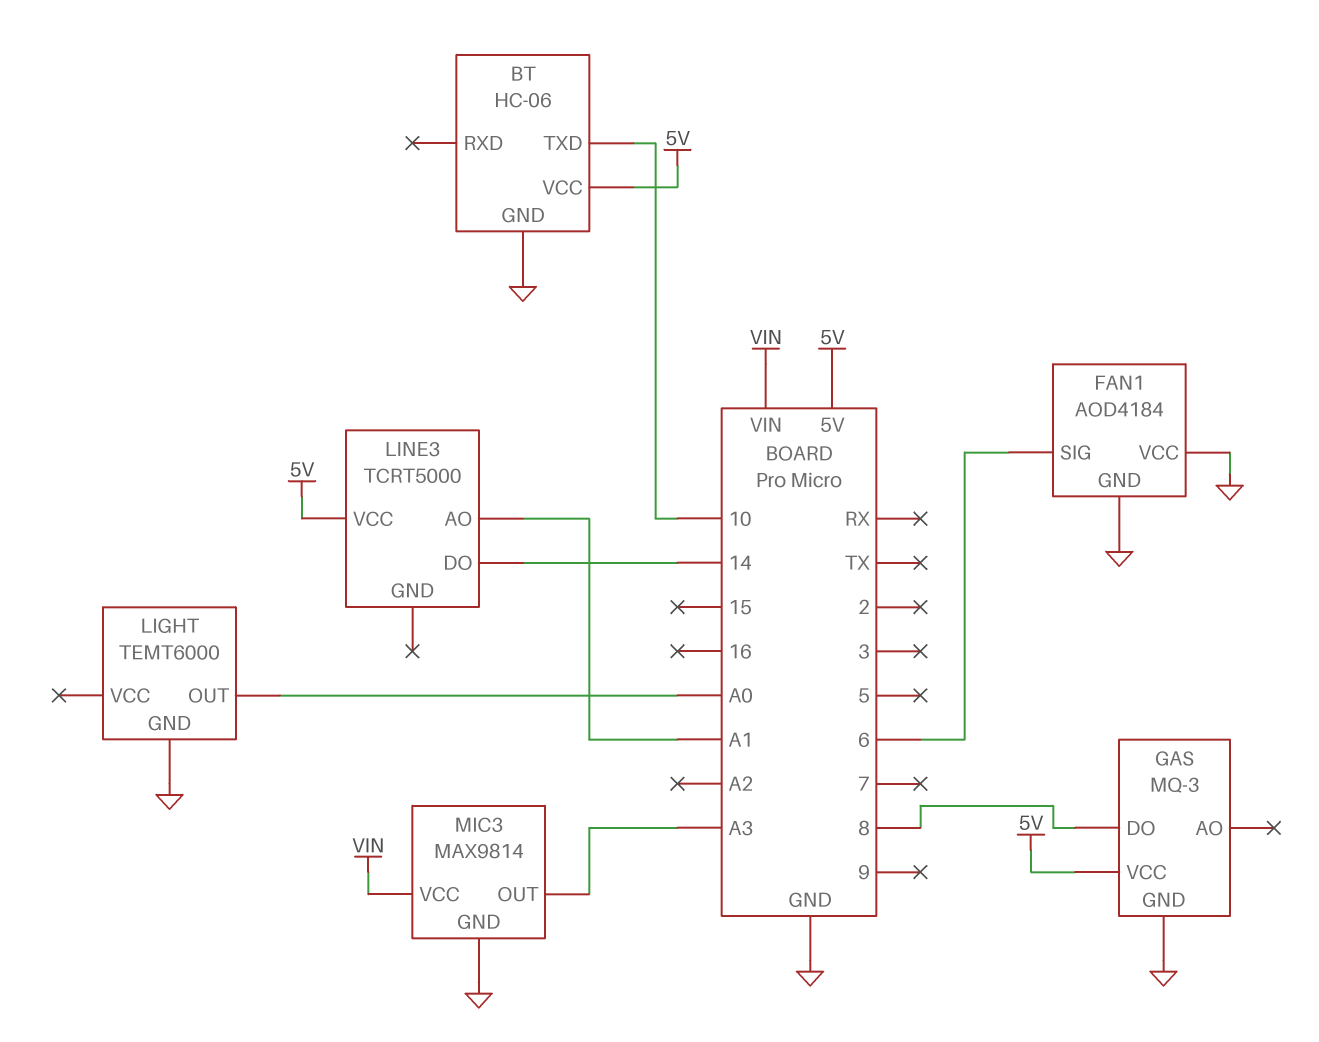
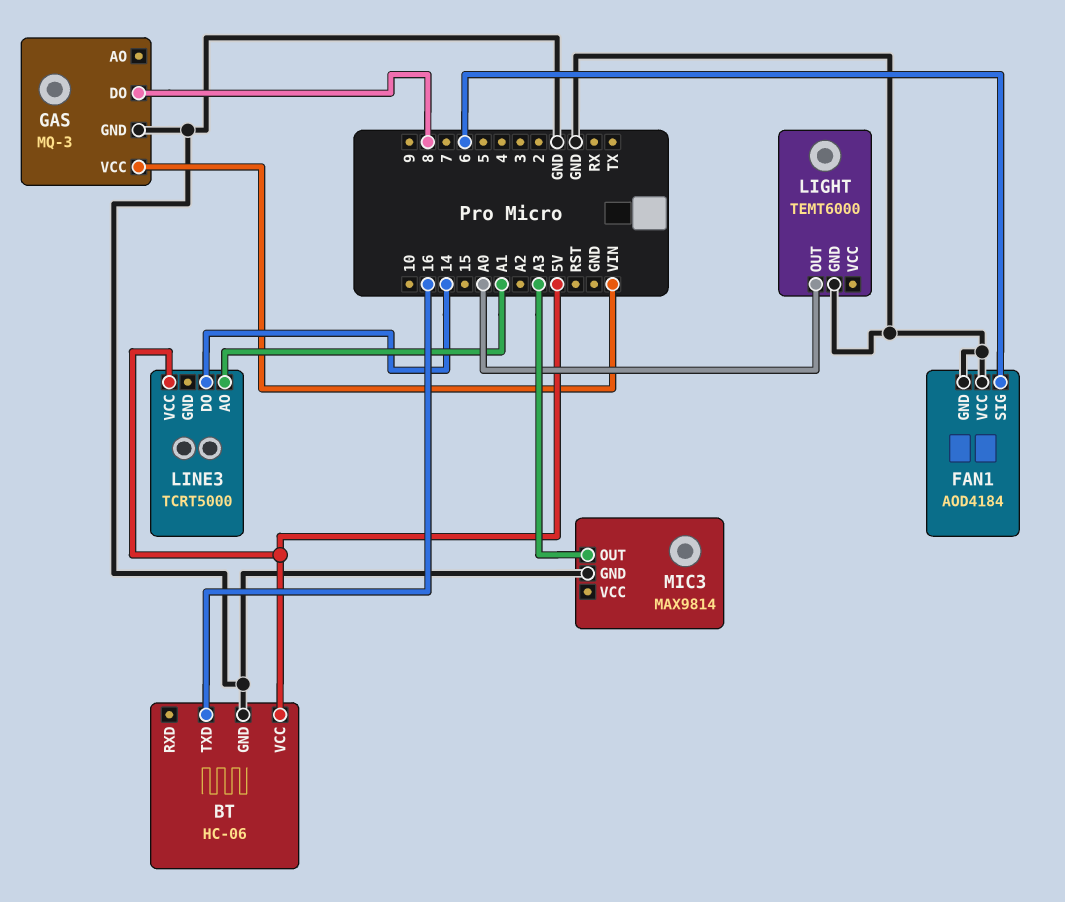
BT pin TXD: 10 -> 16
GAS pin VCC: 5V -> VIN
MIC3 pin VCC: VIN -> none

